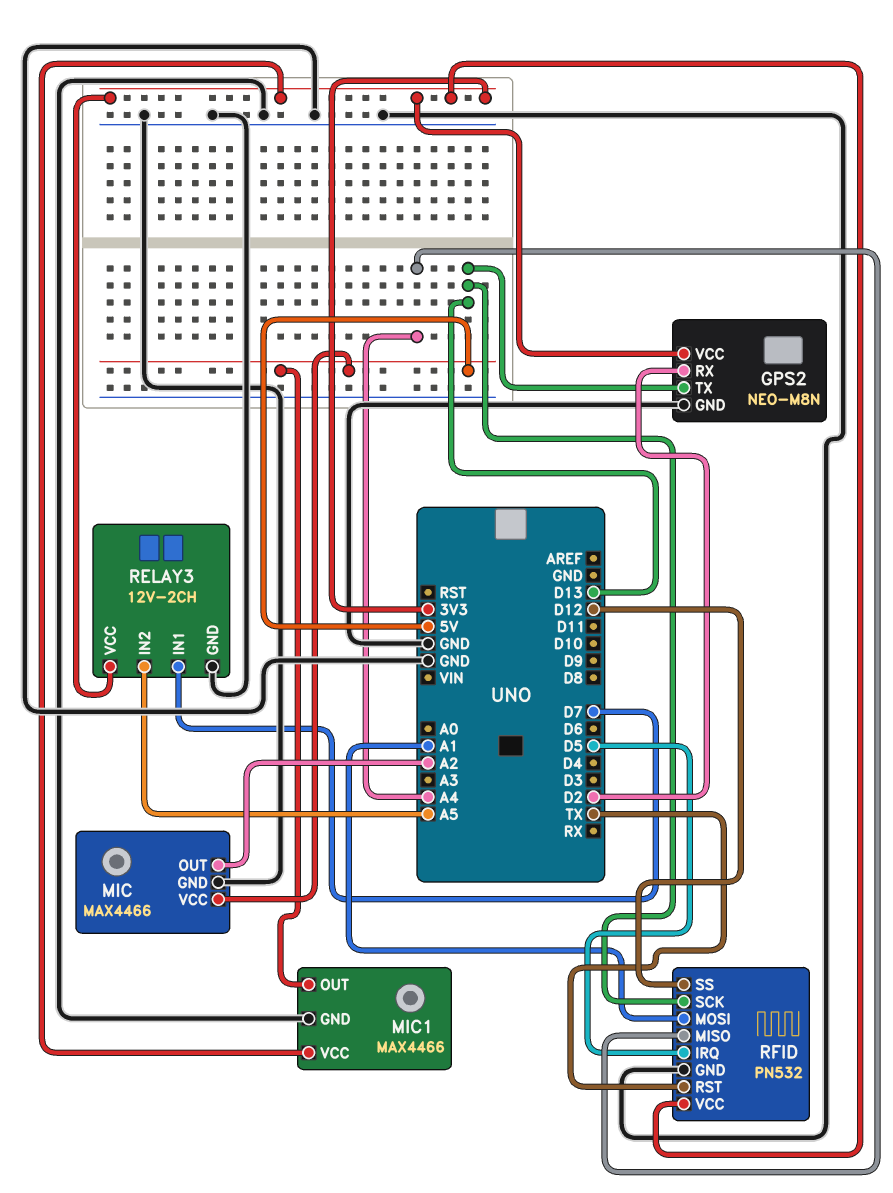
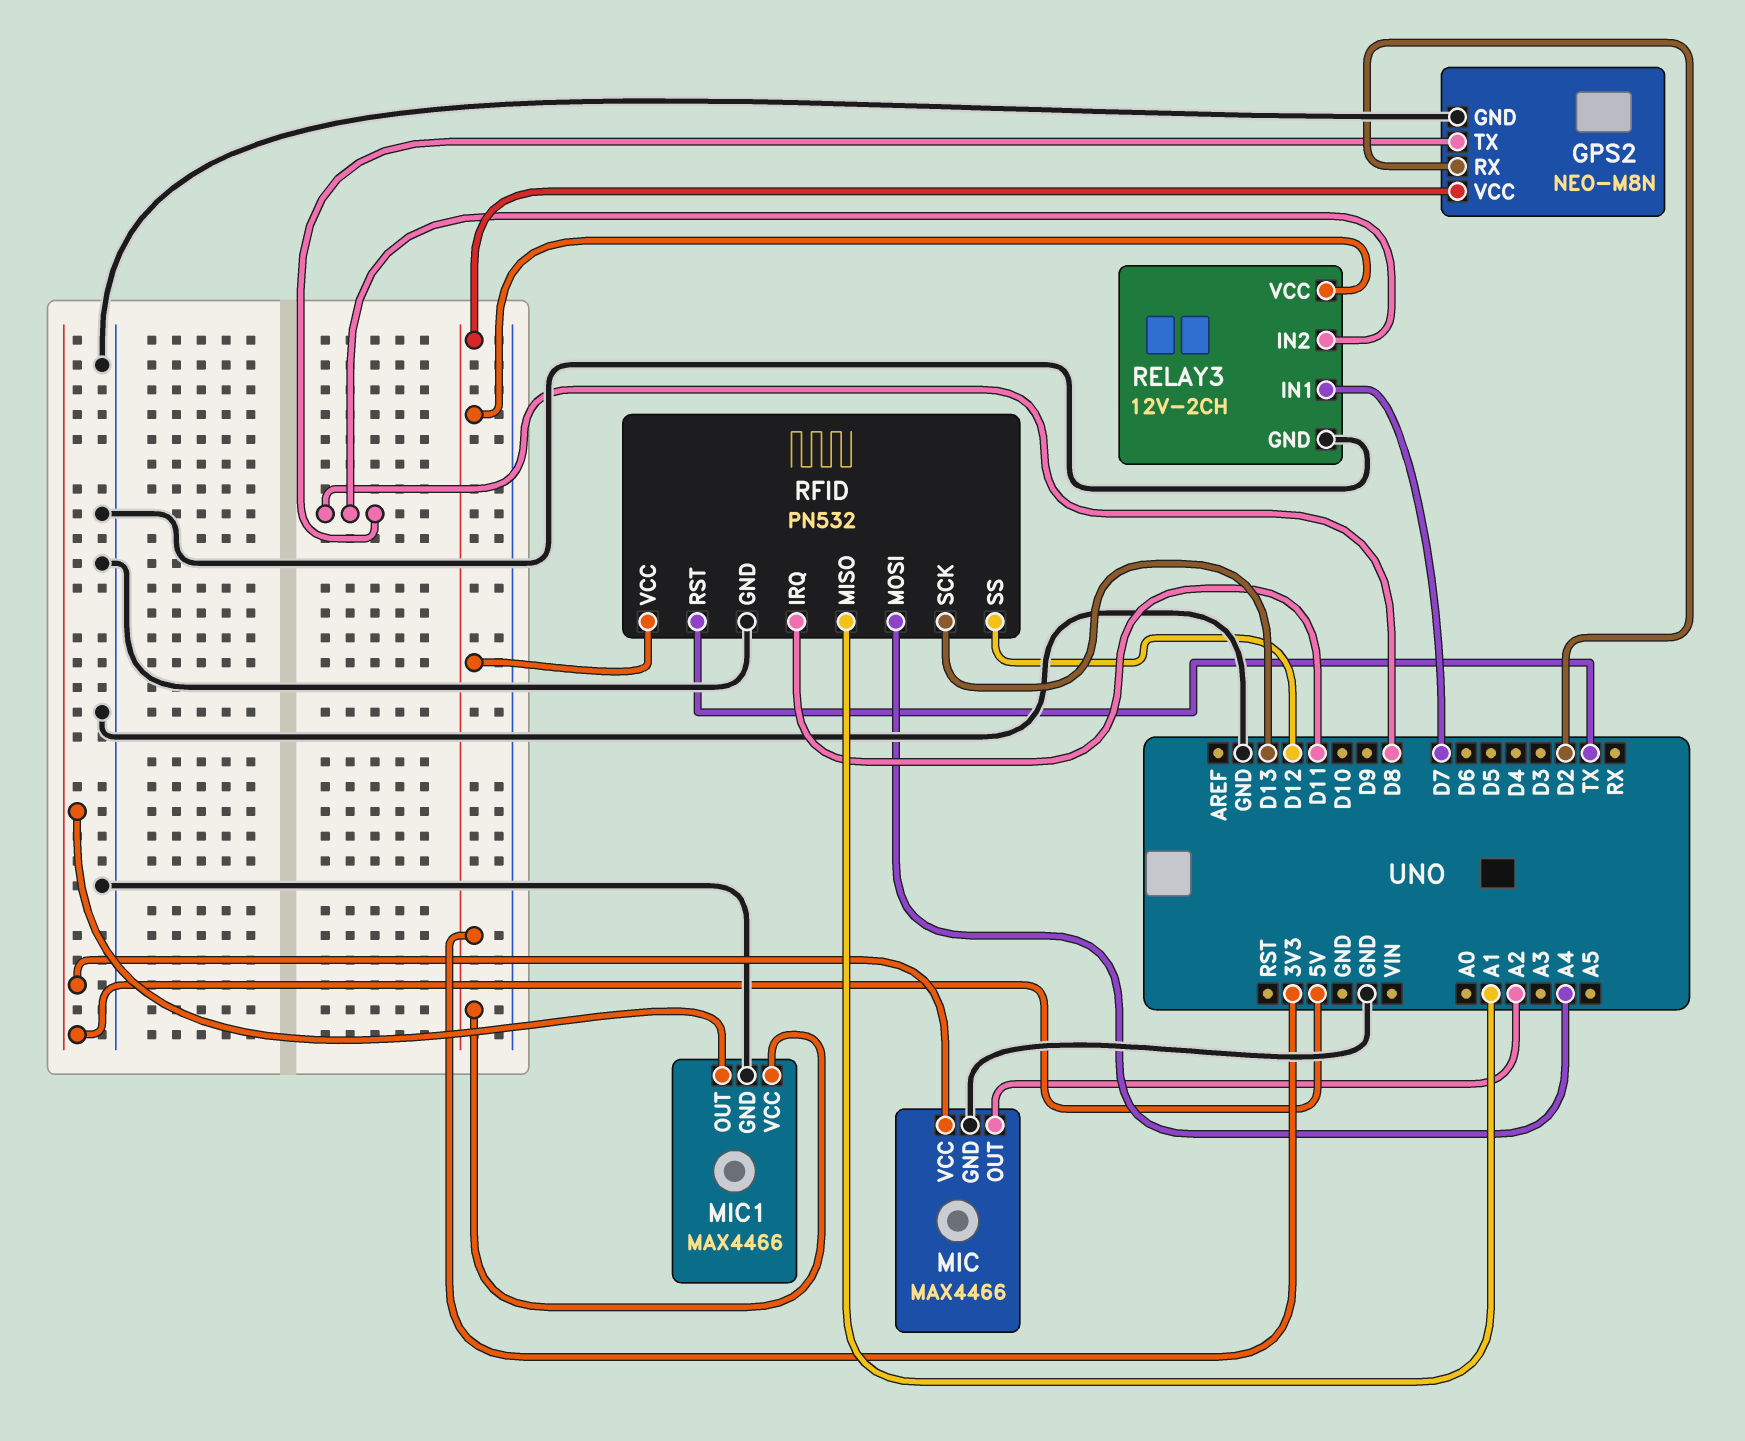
GPS2 pin TX: D13 -> D8
RELAY3 pin IN2: A5 -> D8
RFID pin IRQ: D5 -> D11
RFID pin MISO: A4 -> A1
RFID pin MOSI: A1 -> A4

